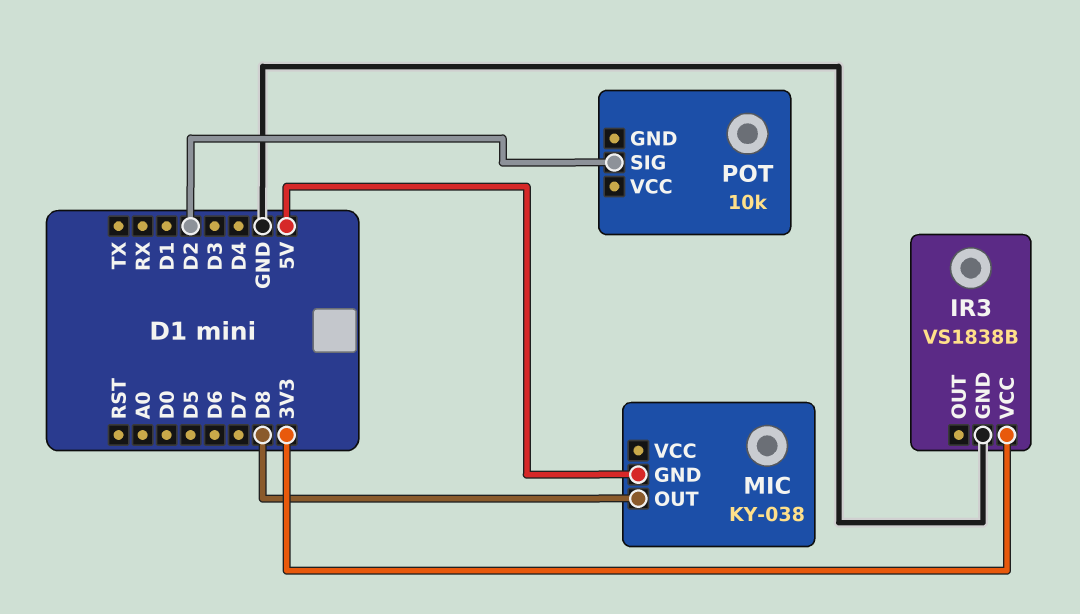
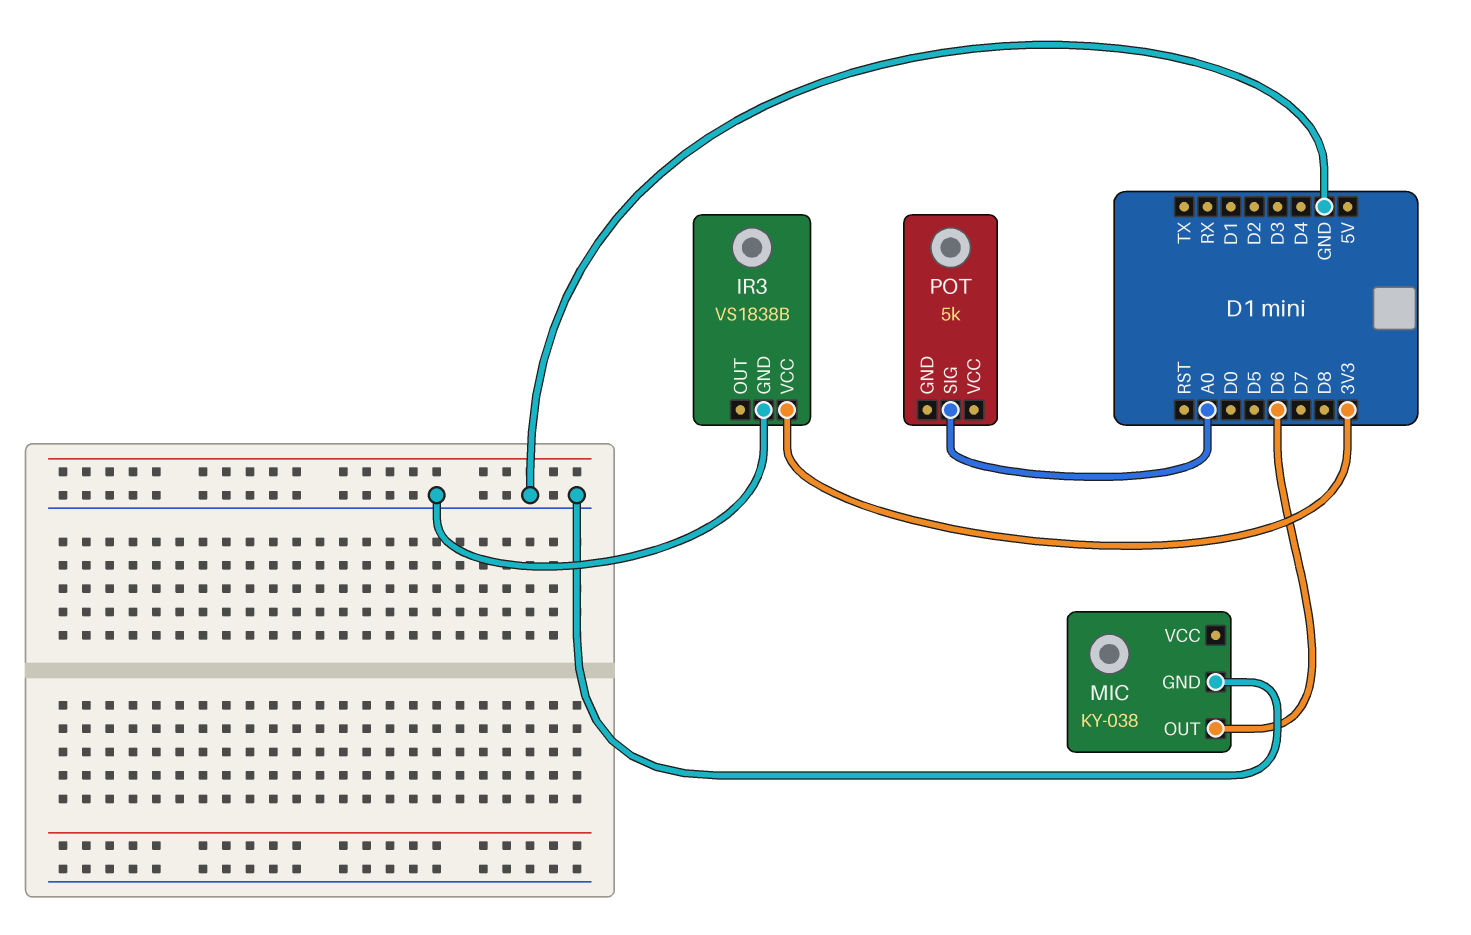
MIC pin GND: 5V -> GND
MIC pin OUT: D8 -> D6
POT: 10k -> 5k
POT pin SIG: D2 -> A0

